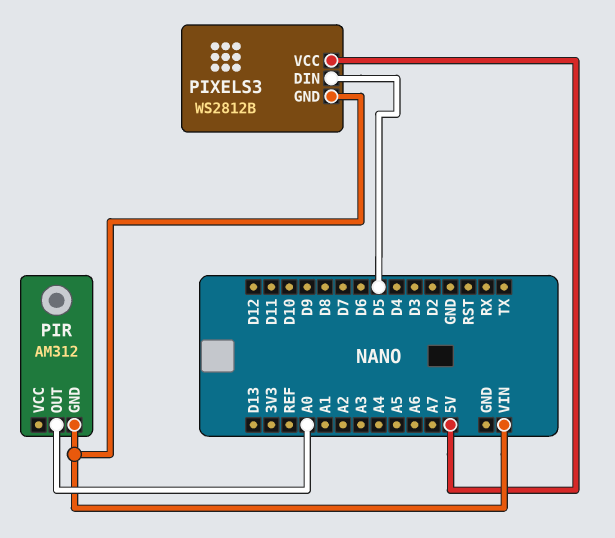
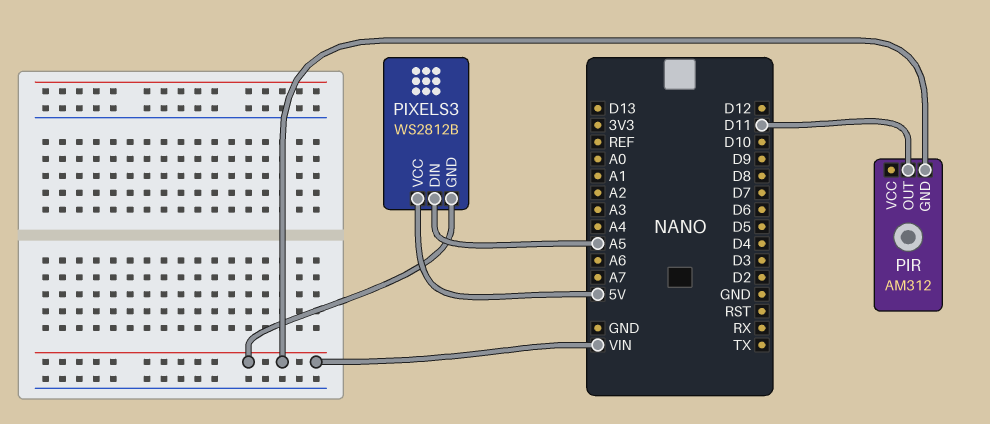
PIR pin OUT: A0 -> D11
PIXELS3 pin DIN: D5 -> A5

